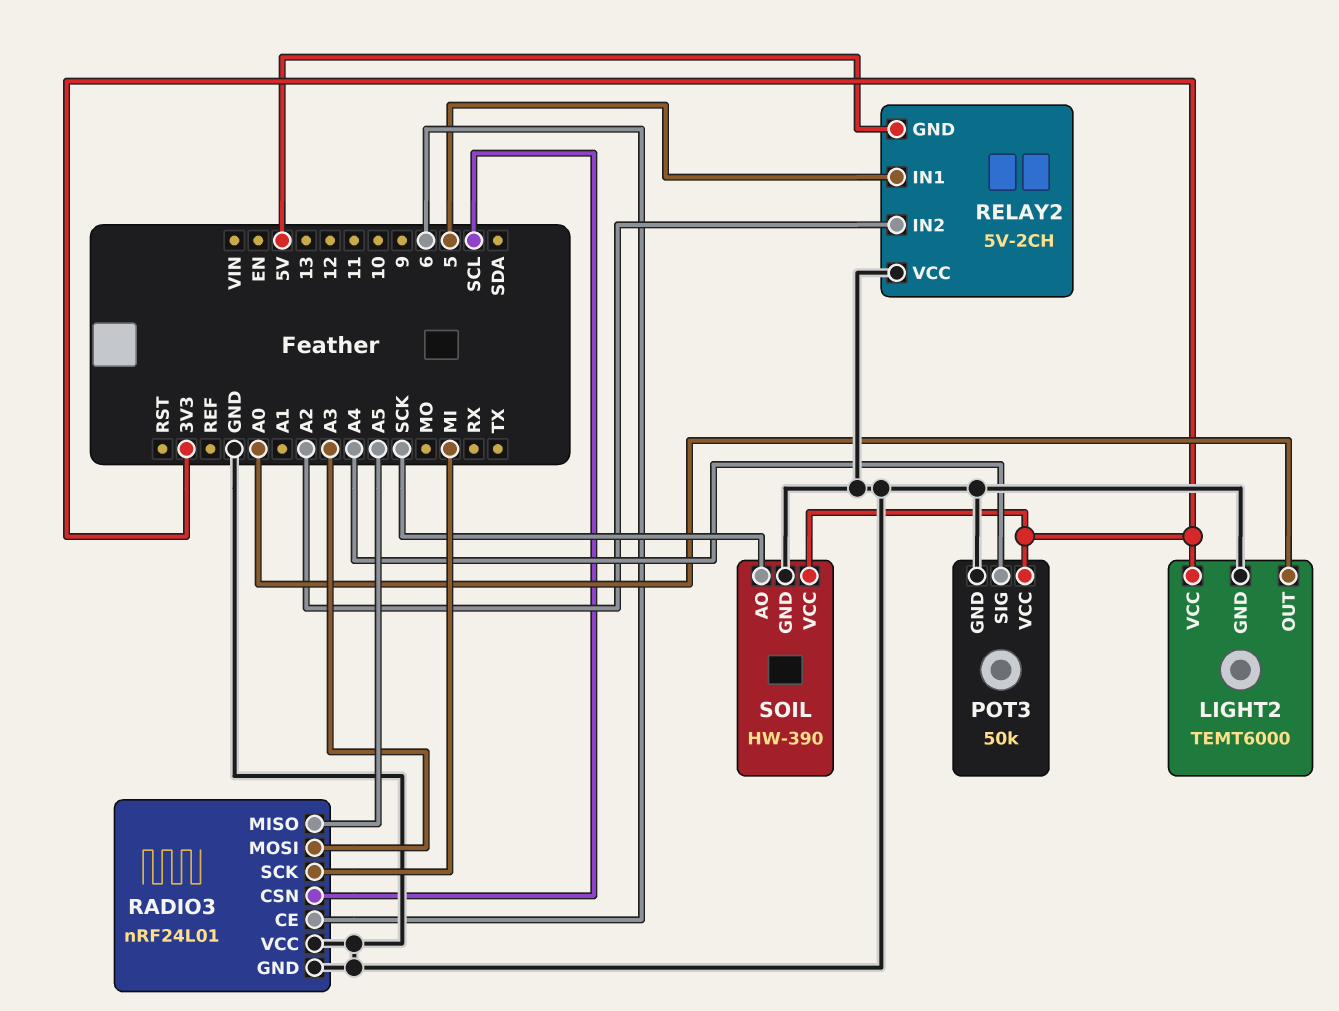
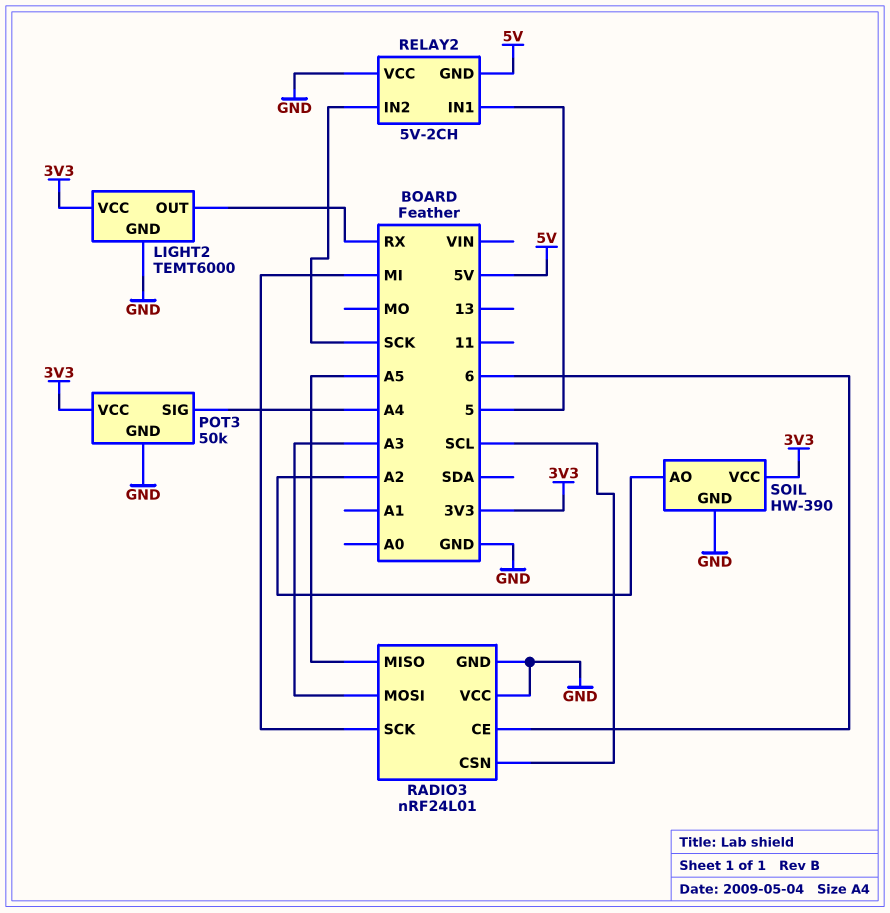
LIGHT2 pin OUT: A0 -> RX
RELAY2 pin IN2: A2 -> SCK
SOIL pin AO: SCK -> A2

